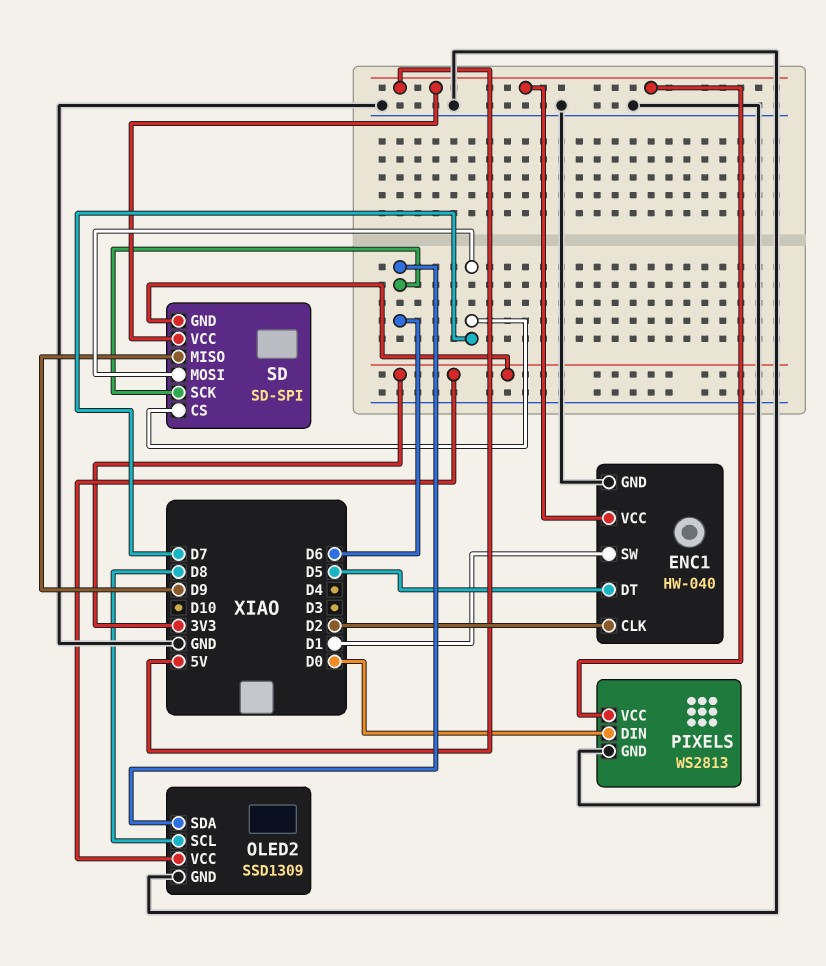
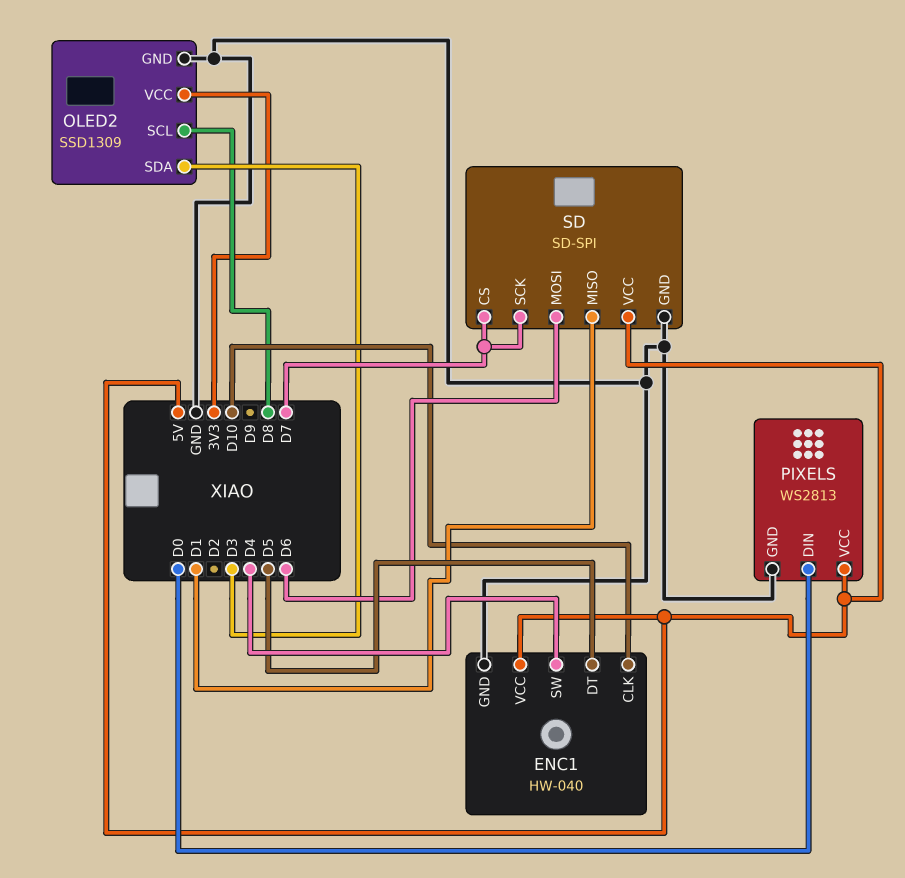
ENC1 pin CLK: D2 -> D10
ENC1 pin SW: D1 -> D4
OLED2 pin SDA: D6 -> D3
SD pin GND: 3V3 -> GND
SD pin MISO: D9 -> D1
SD pin MOSI: D7 -> D6
SD pin SCK: D6 -> D7

